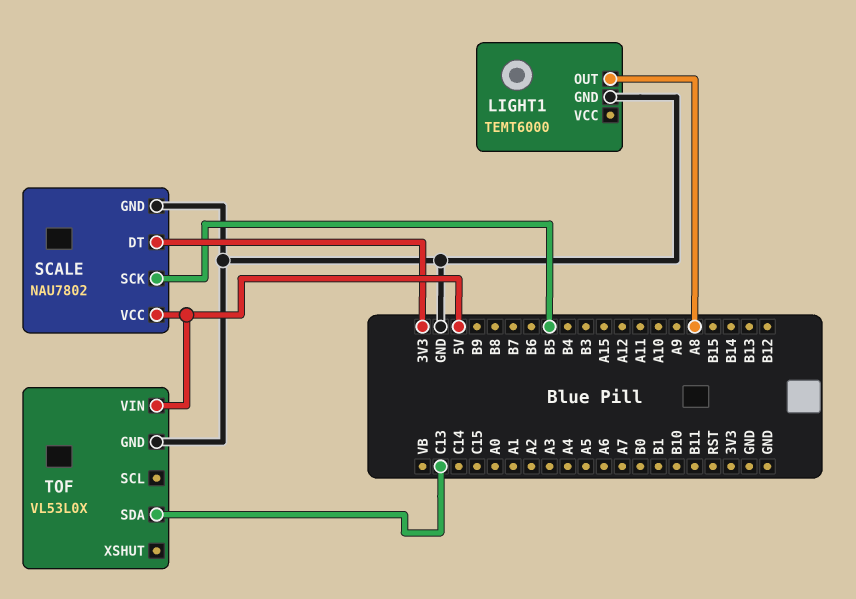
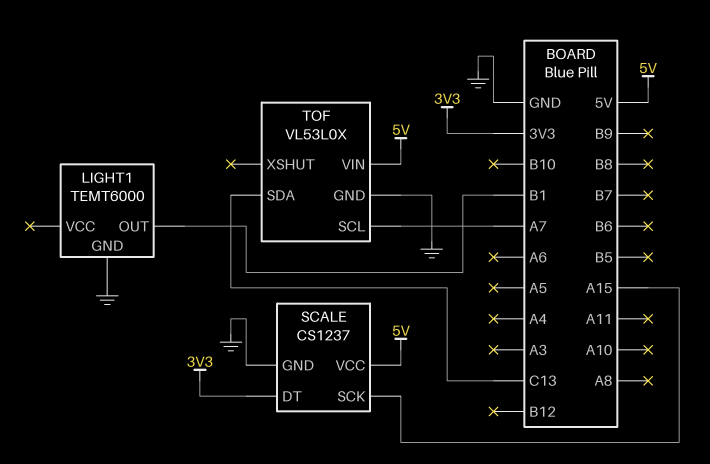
LIGHT1 pin OUT: A8 -> B1
SCALE: NAU7802 -> CS1237
SCALE pin SCK: B5 -> A15
TOF pin SCL: none -> A7

